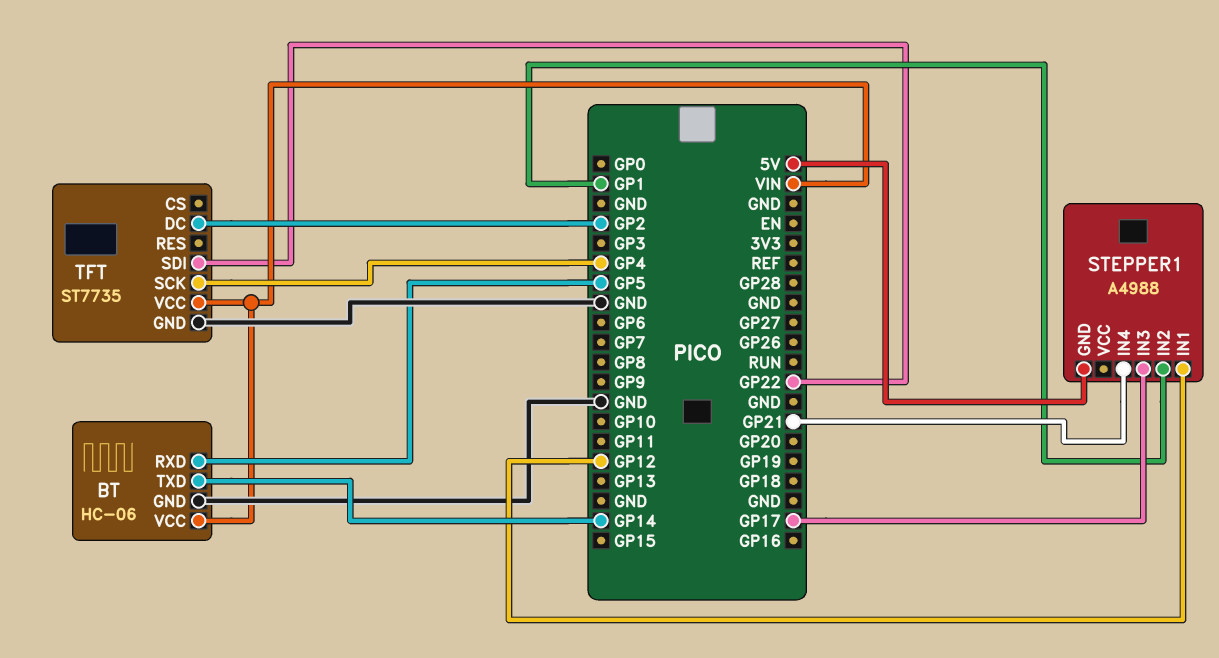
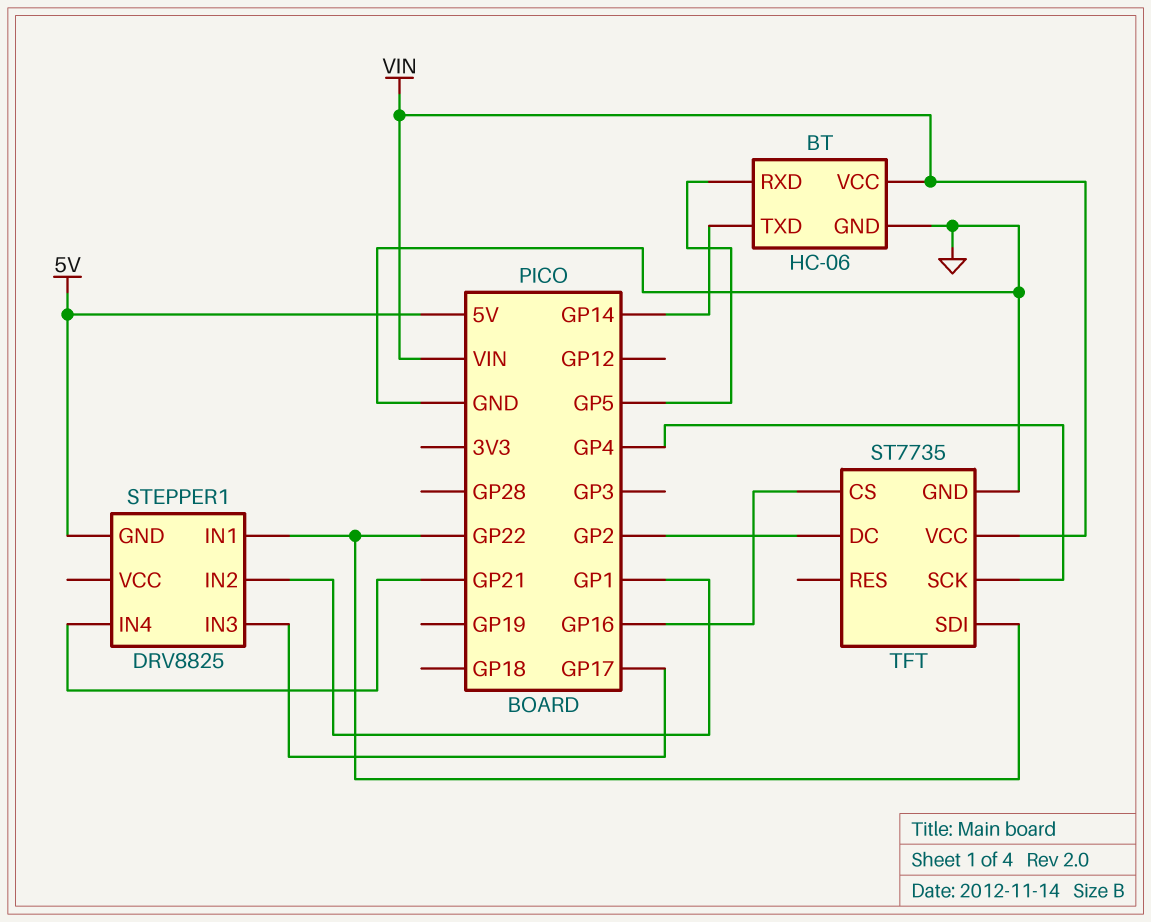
STEPPER1: A4988 -> DRV8825
STEPPER1 pin IN1: GP12 -> GP22
TFT pin CS: none -> GP16

